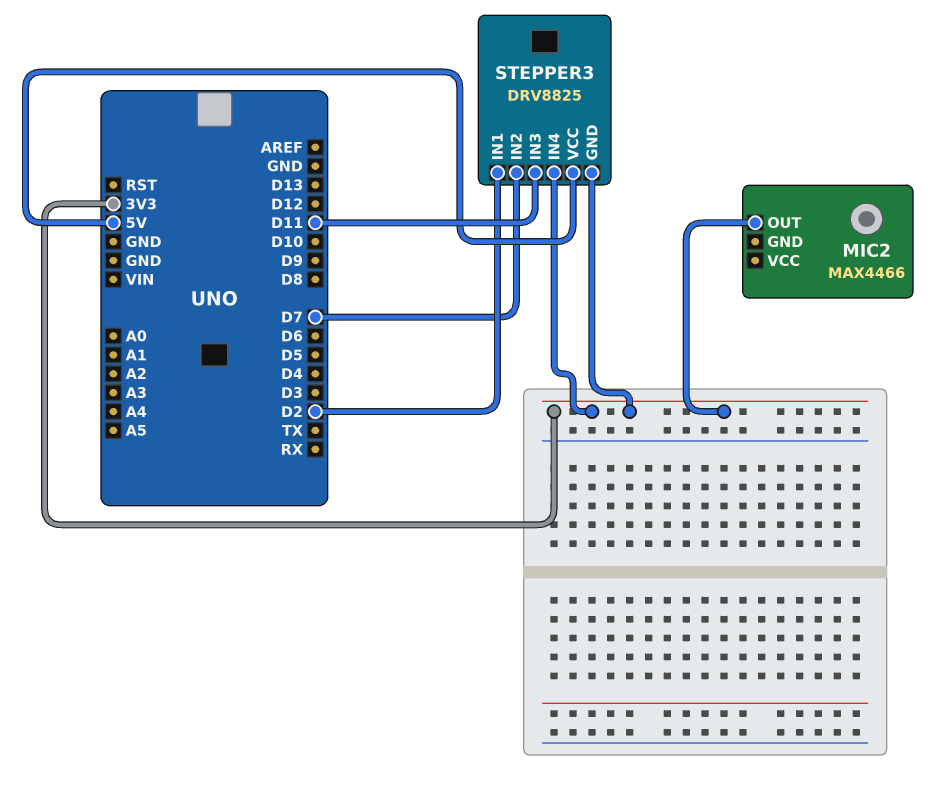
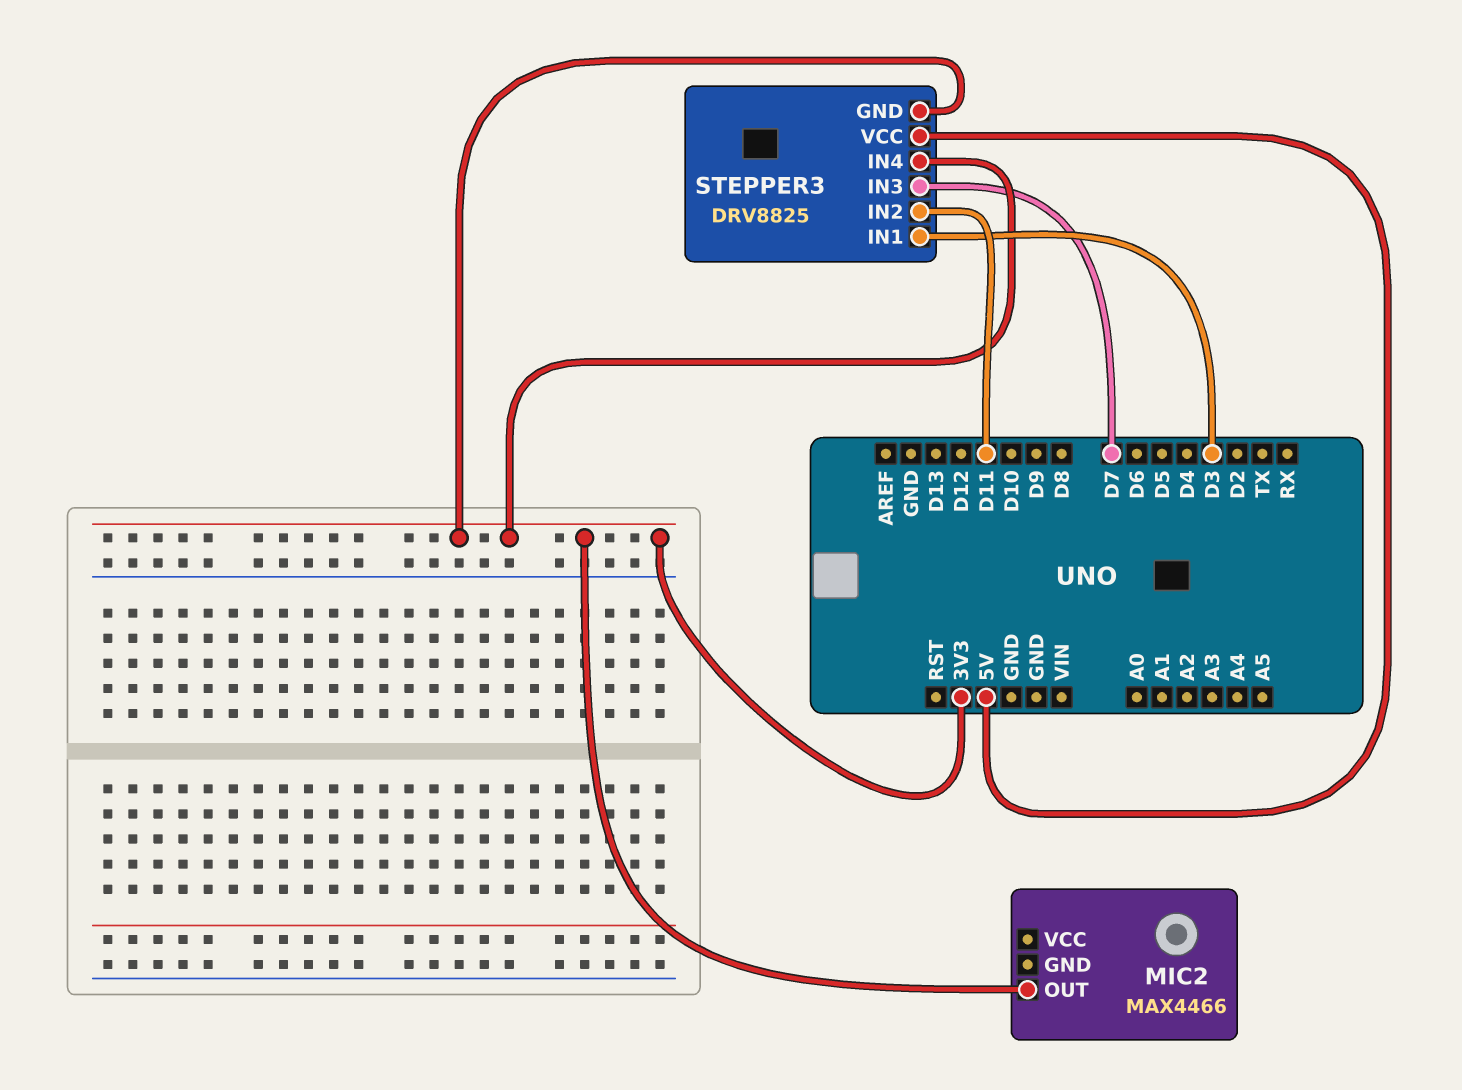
STEPPER3 pin IN1: D2 -> D3
STEPPER3 pin IN2: D7 -> D11
STEPPER3 pin IN3: D11 -> D7

